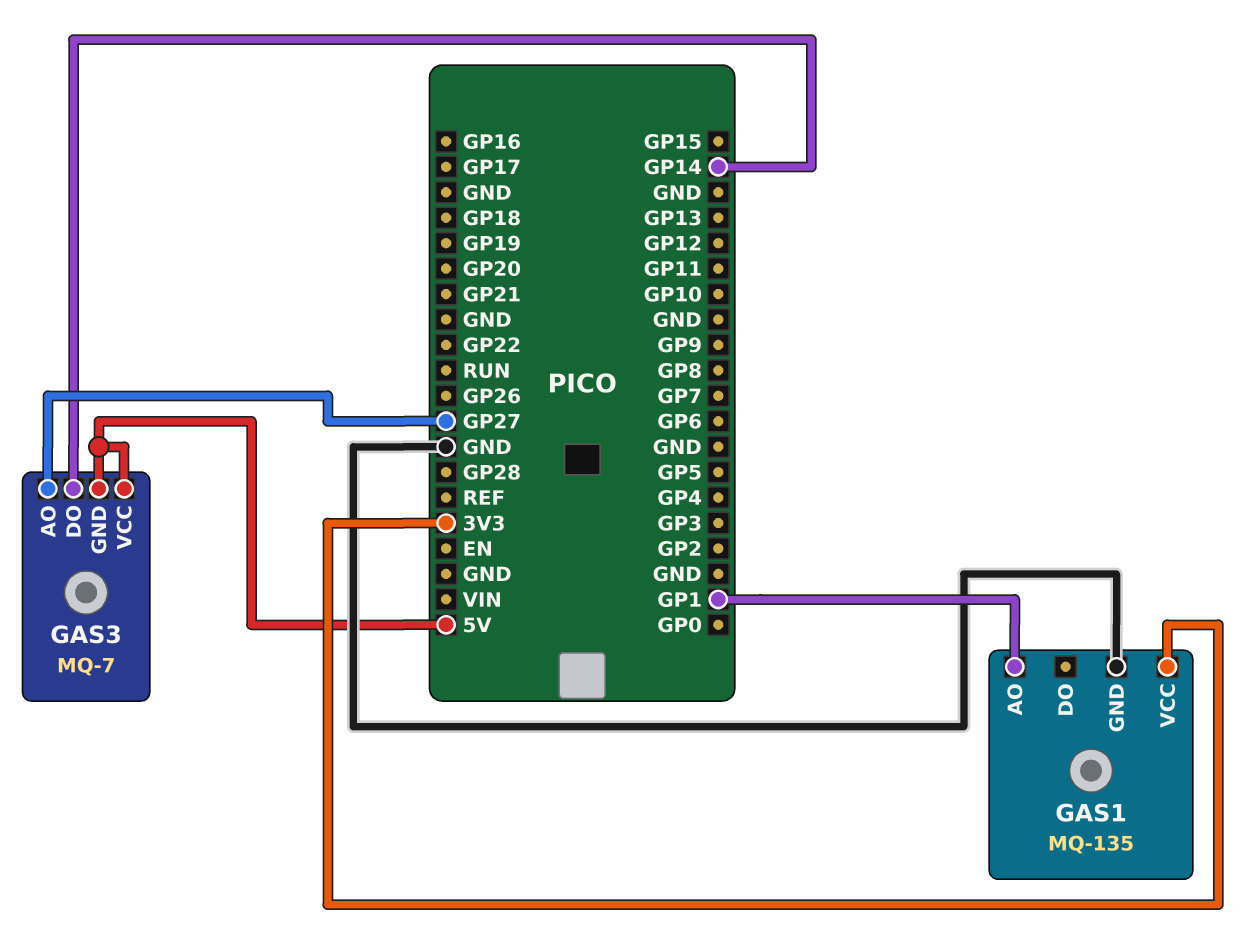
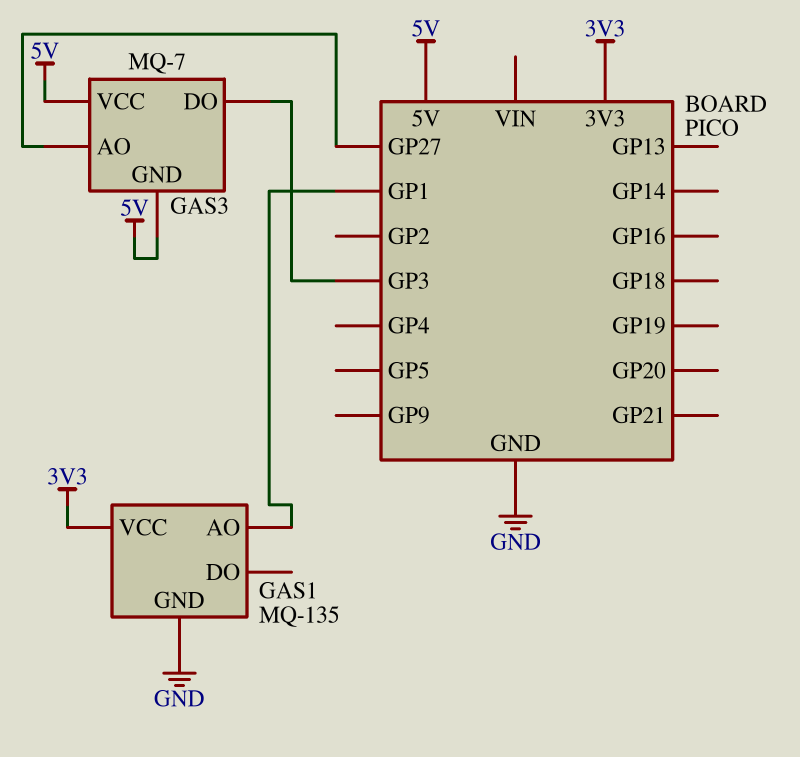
GAS3 pin DO: GP14 -> GP3

